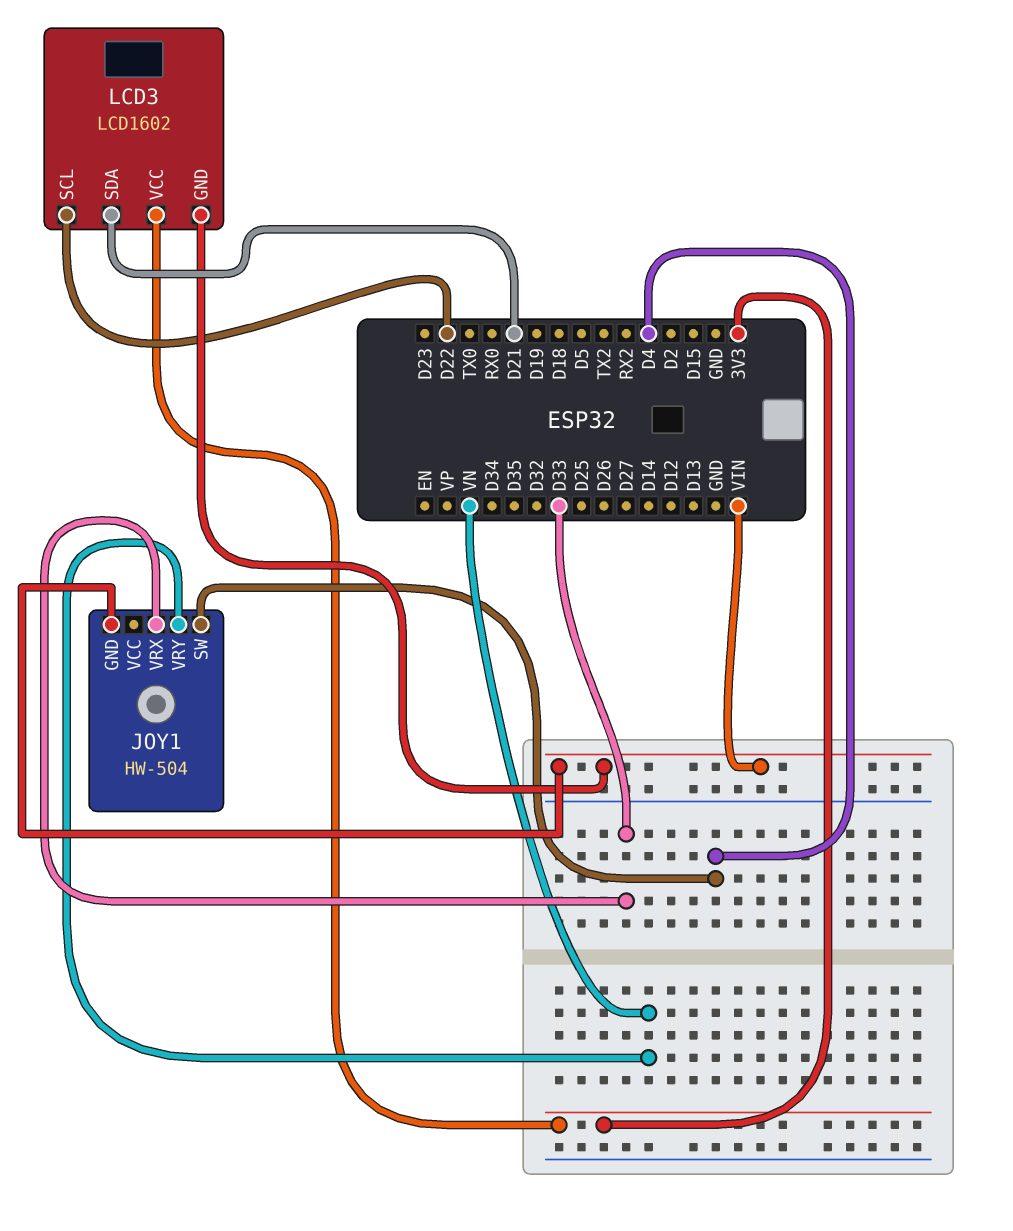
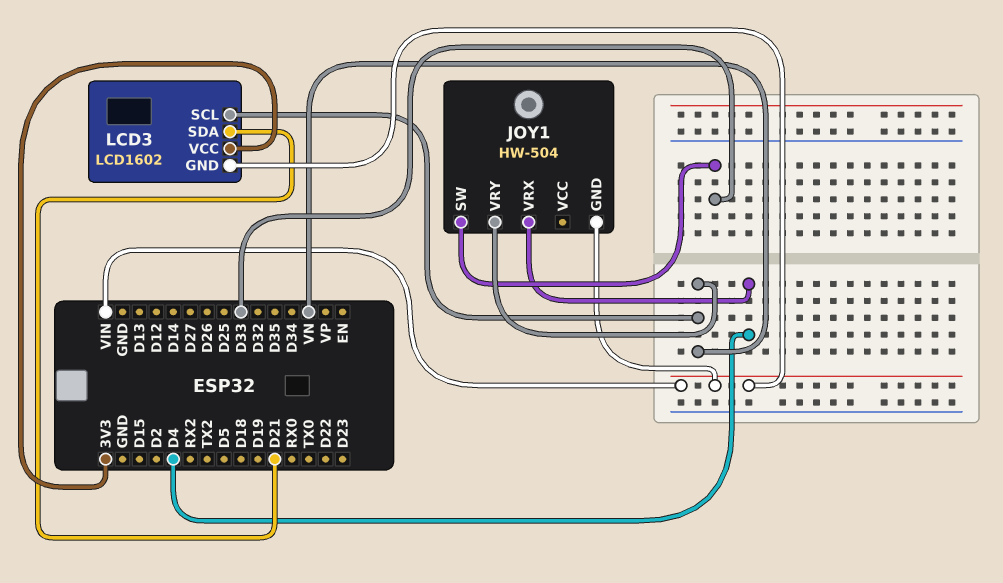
JOY1 pin SW: D4 -> D33
JOY1 pin VRX: D33 -> D4
LCD3 pin SCL: D22 -> VN

